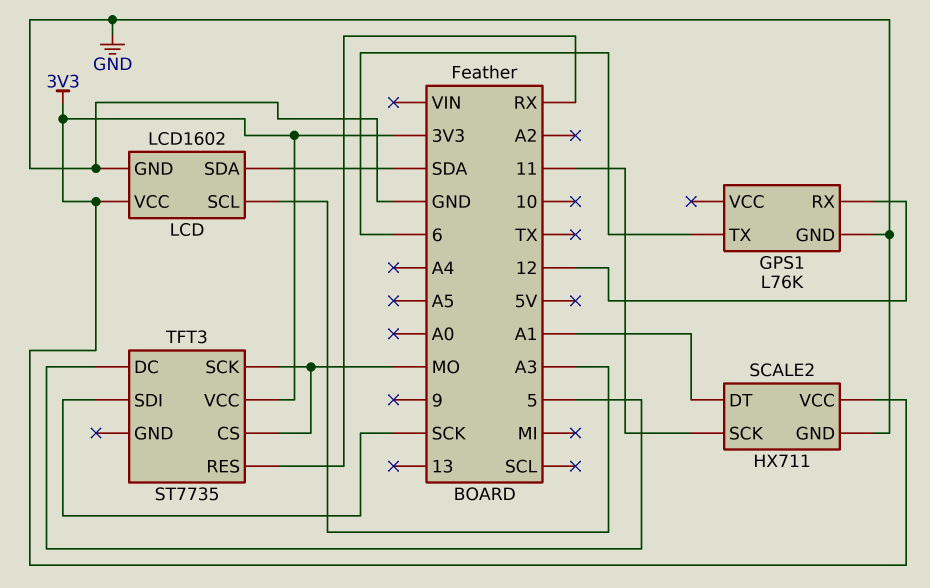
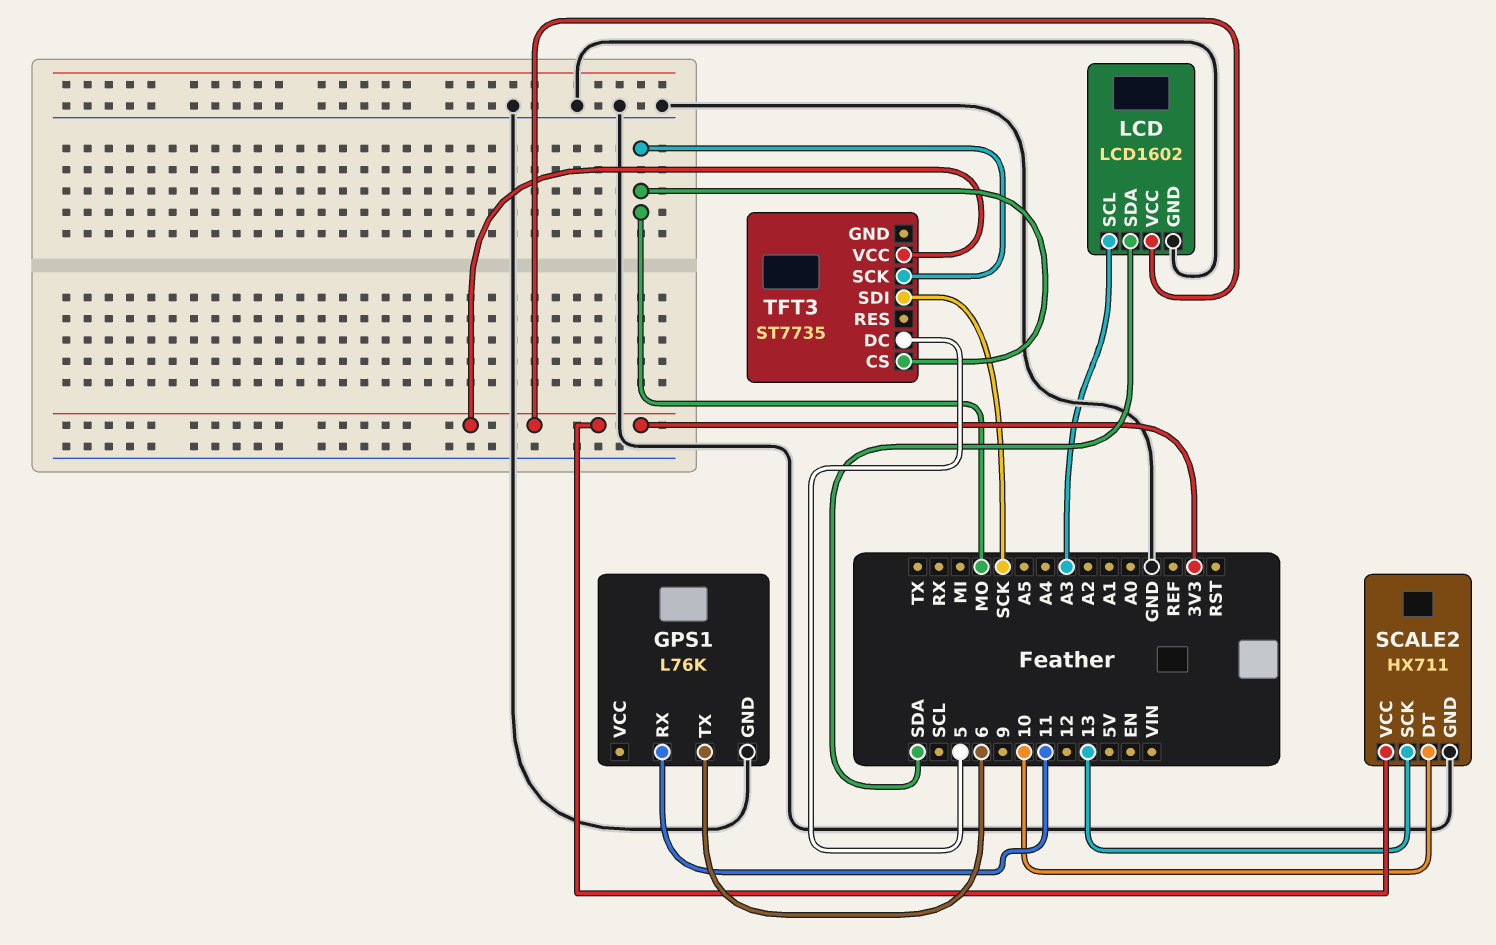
GPS1 pin RX: 12 -> 11
SCALE2 pin DT: A1 -> 10
SCALE2 pin SCK: 11 -> 13
TFT3 pin RES: RX -> none

